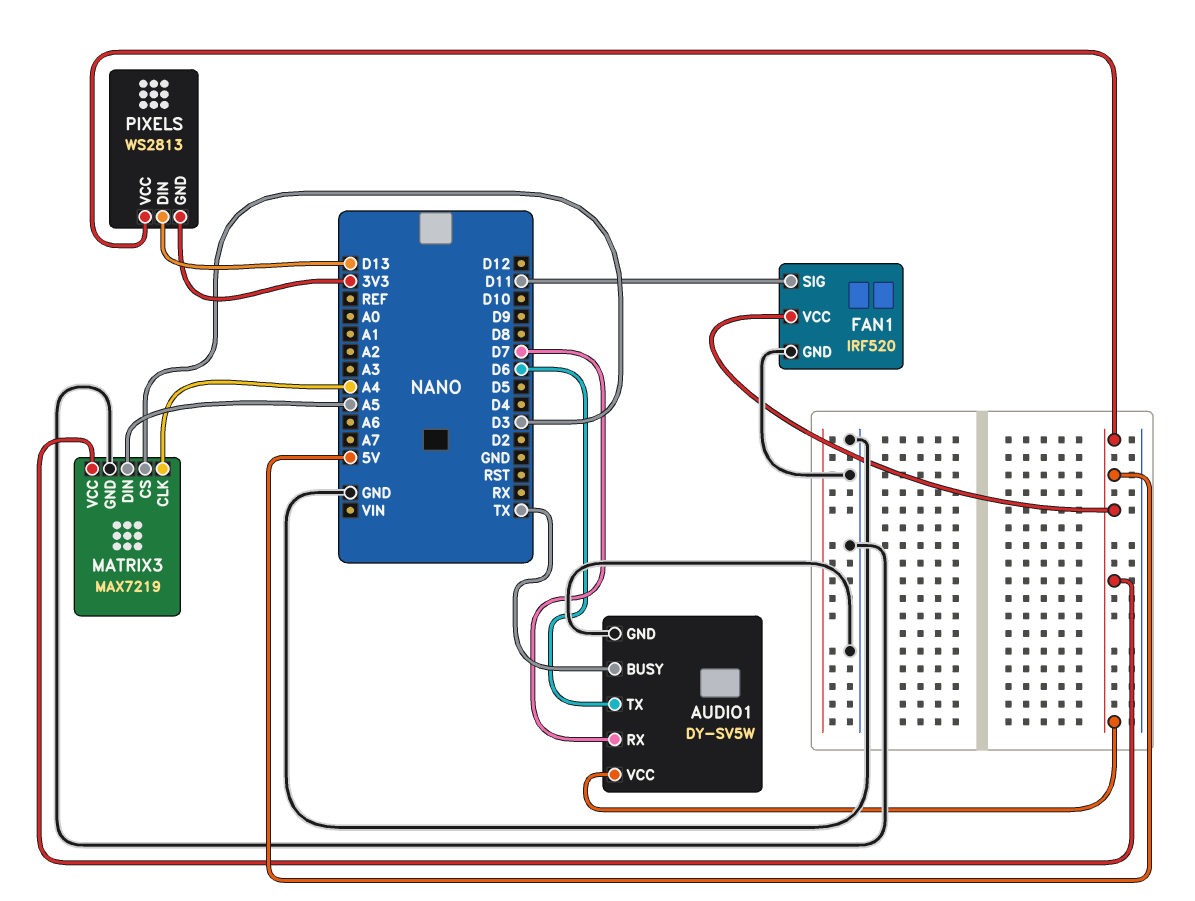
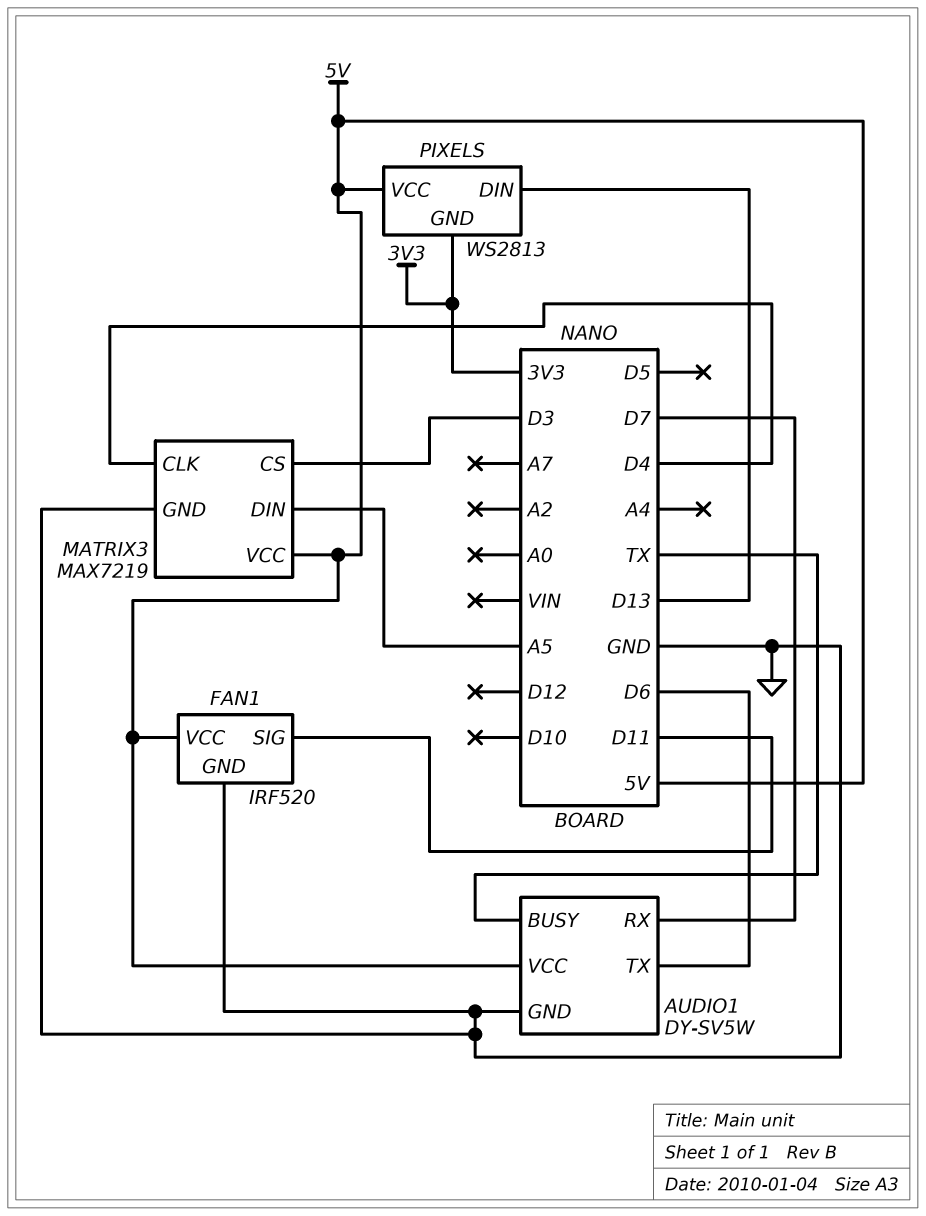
MATRIX3 pin CLK: A4 -> D4

